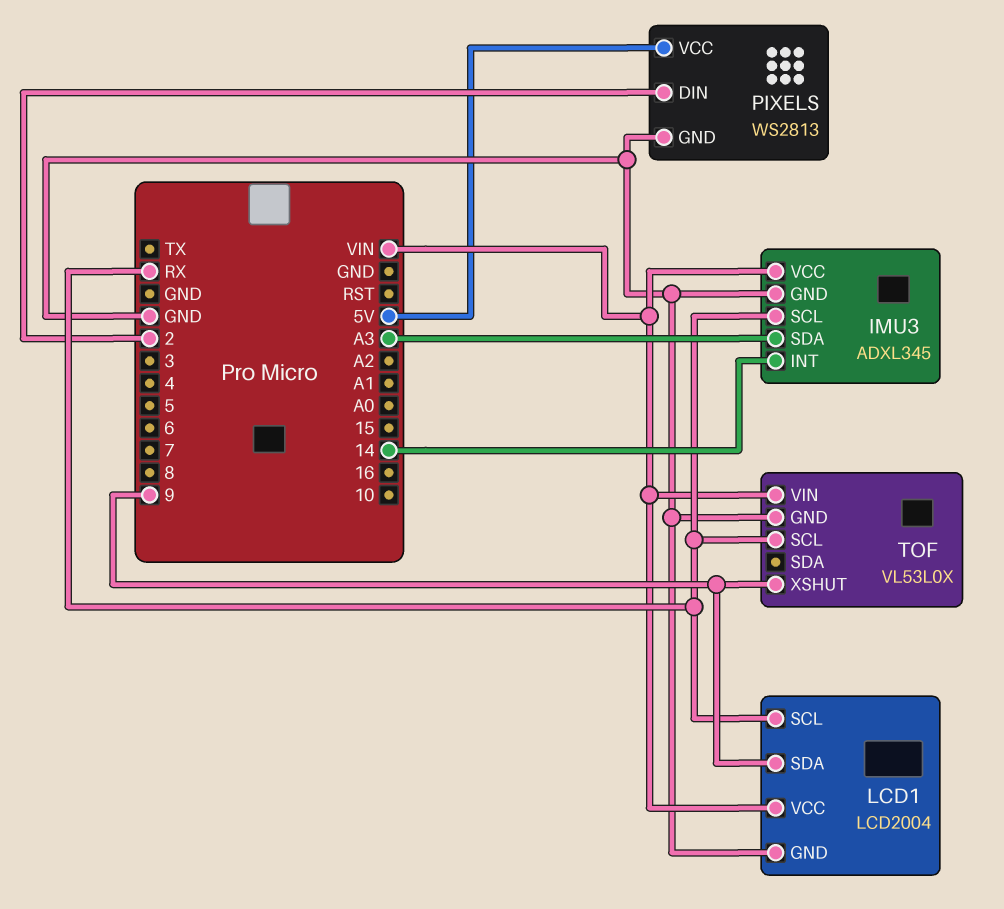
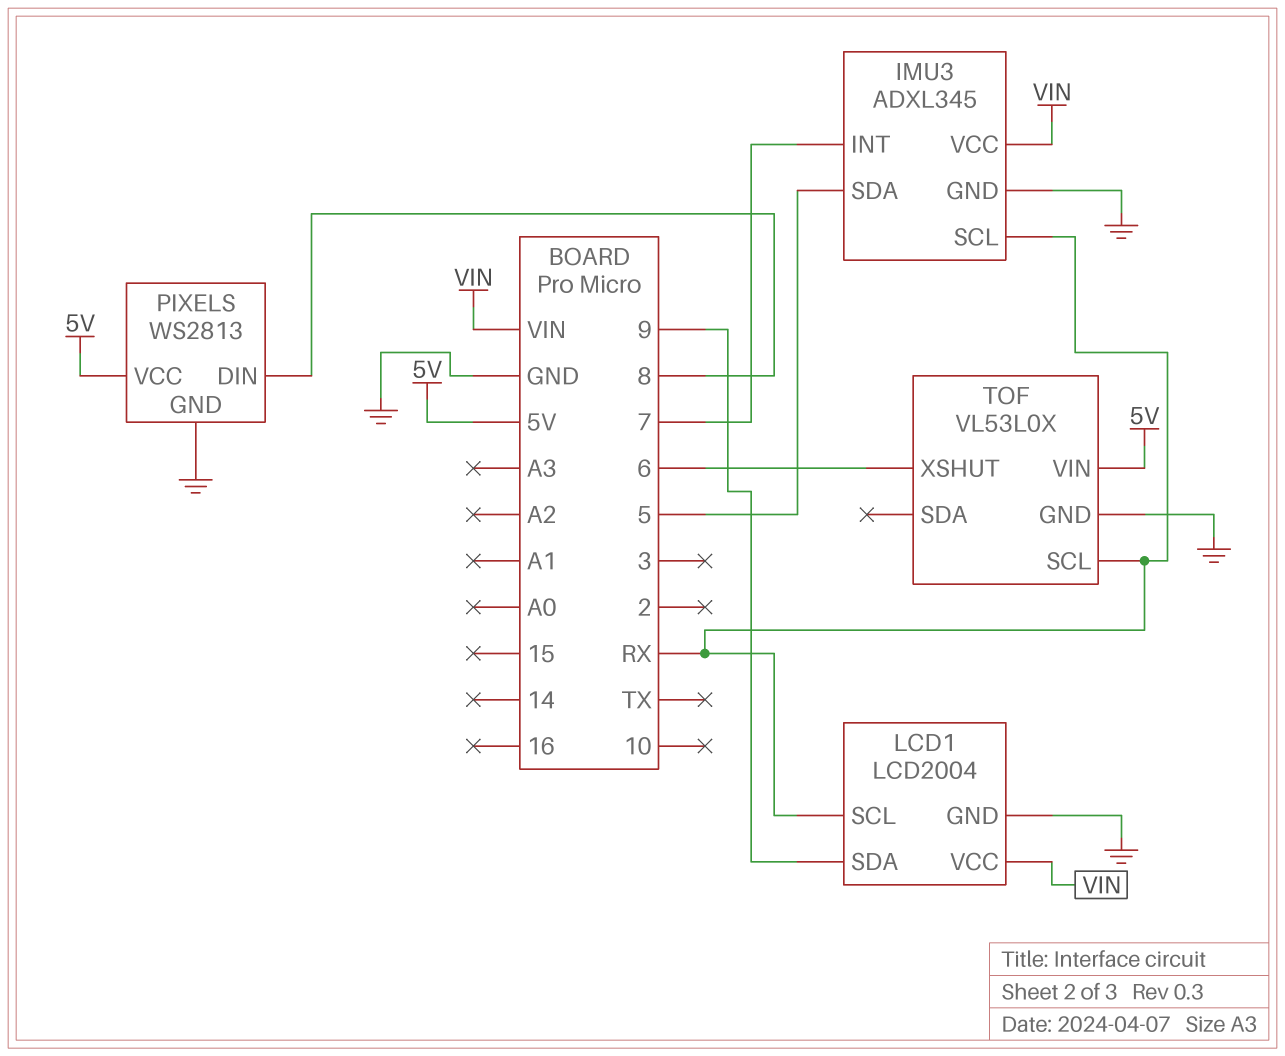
IMU3 pin INT: 14 -> 7
IMU3 pin SDA: A3 -> 5
PIXELS pin DIN: 2 -> 8
TOF pin VIN: VIN -> 5V
TOF pin XSHUT: 9 -> 6

